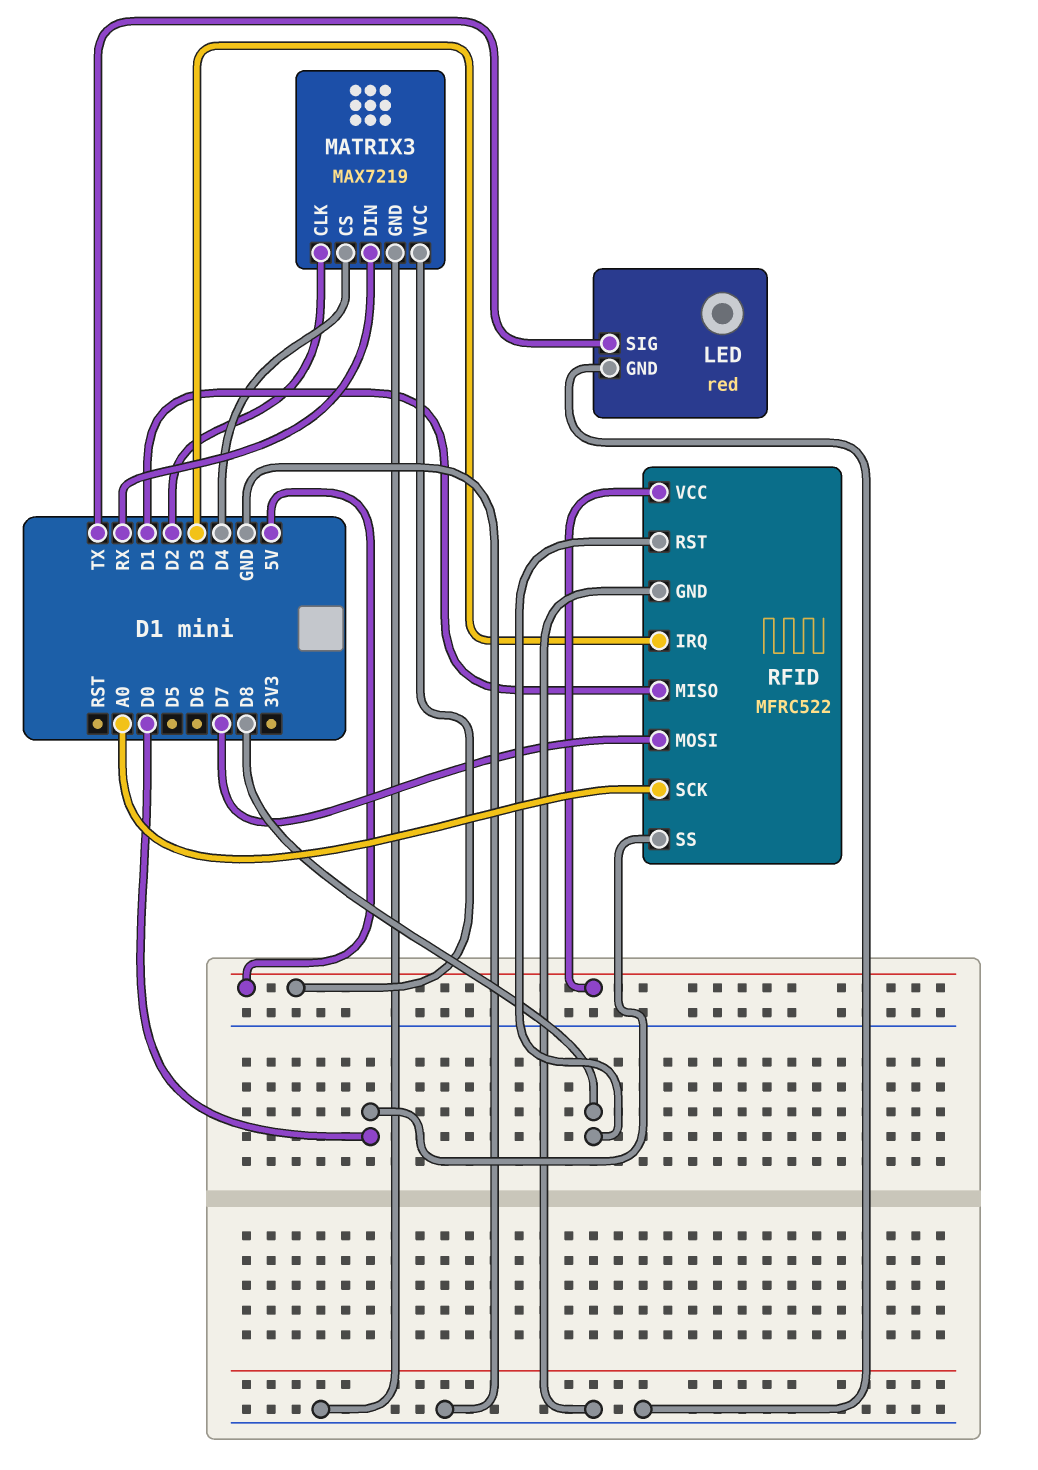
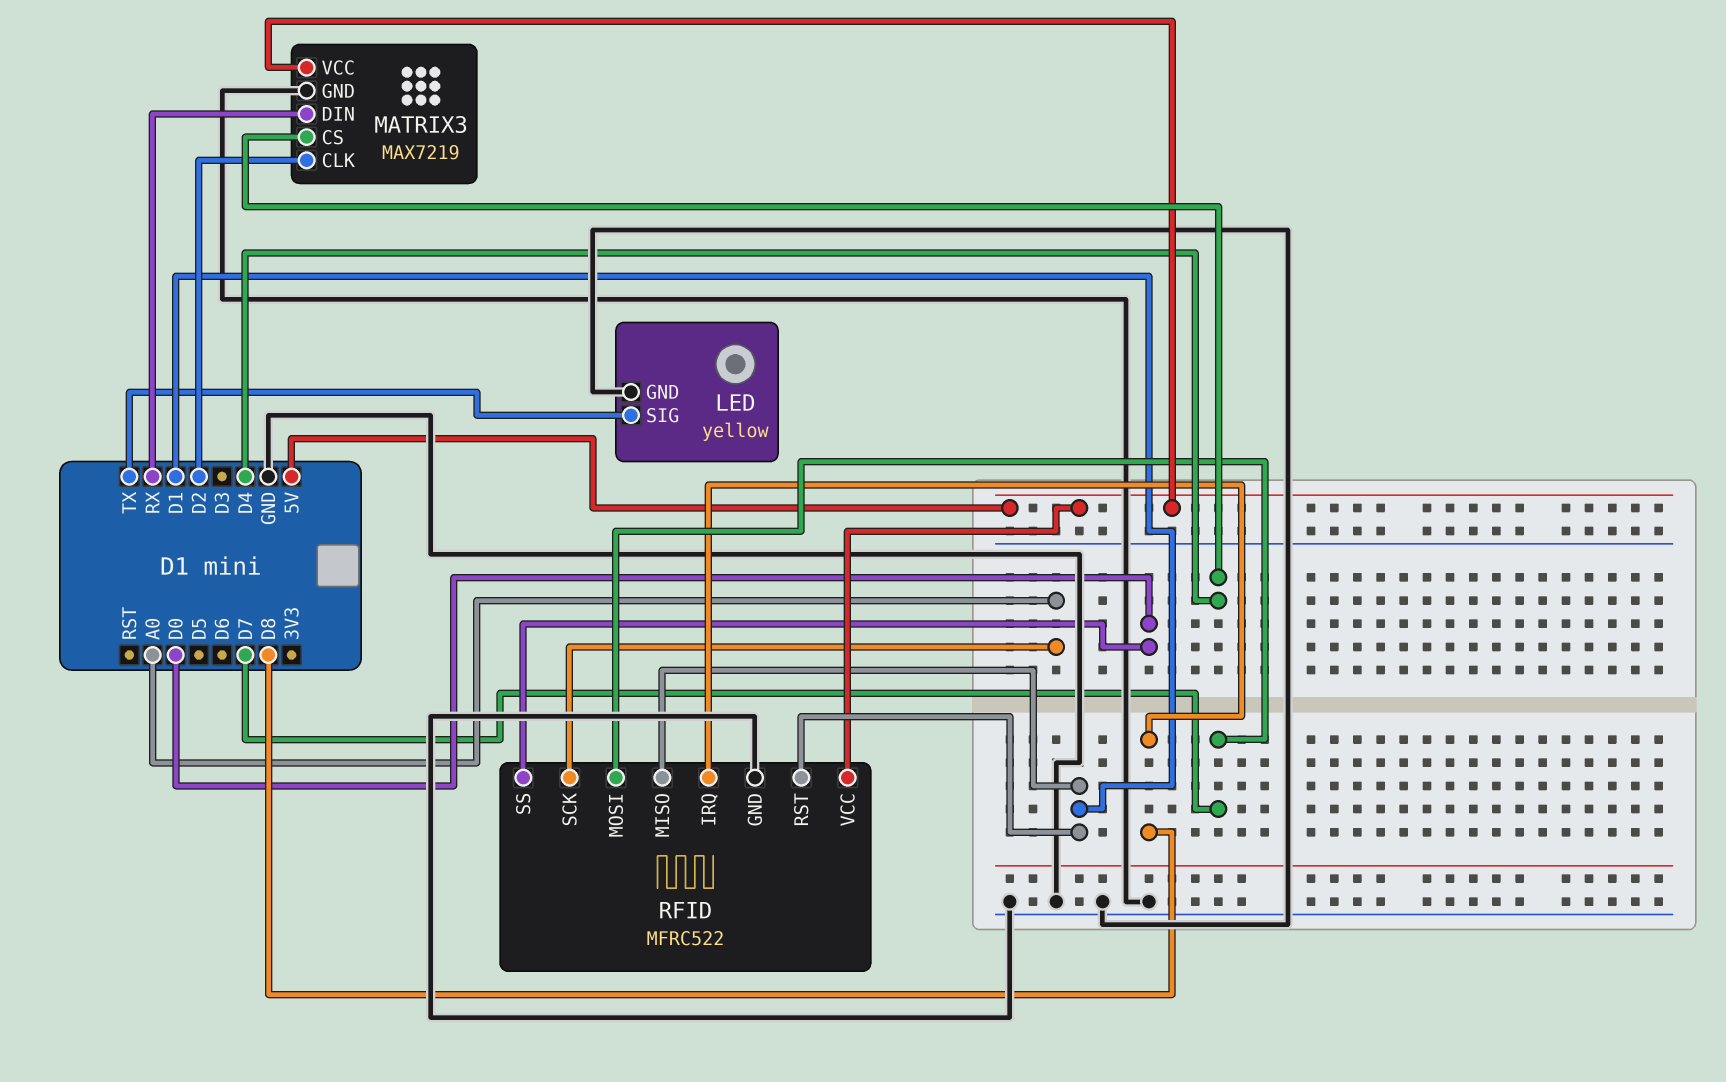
LED: red -> yellow
RFID pin IRQ: D3 -> D8
RFID pin RST: D8 -> D1

